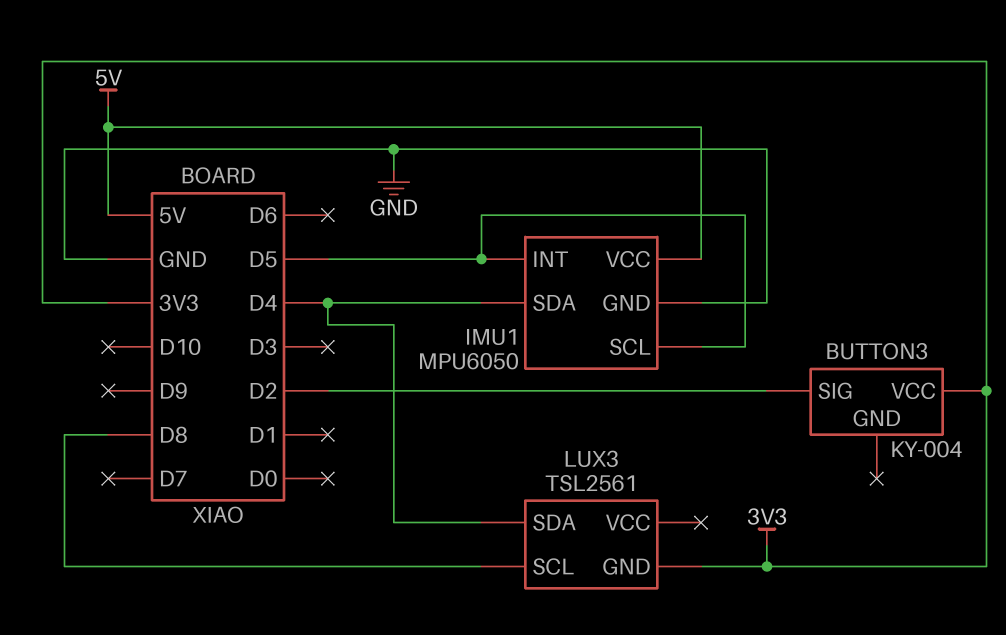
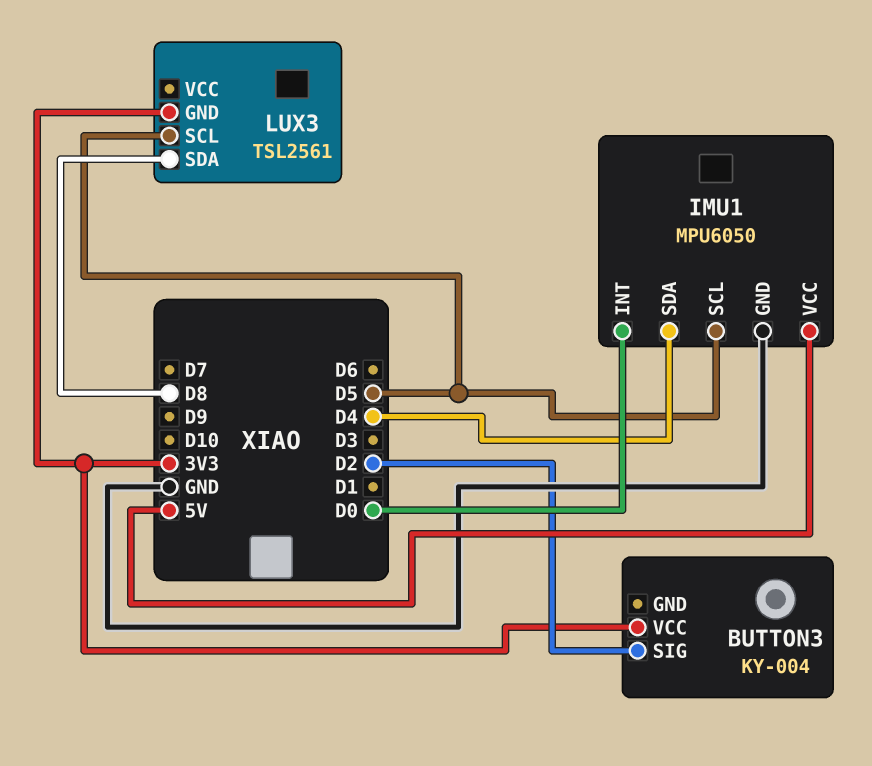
IMU1 pin INT: D5 -> D0
LUX3 pin SCL: D8 -> D5
LUX3 pin SDA: D4 -> D8

